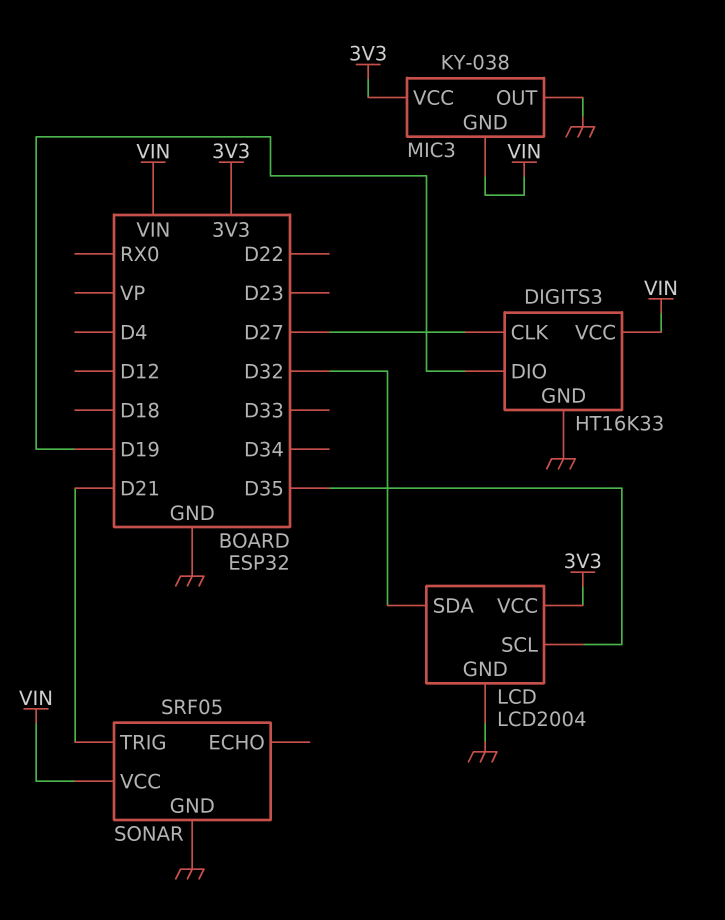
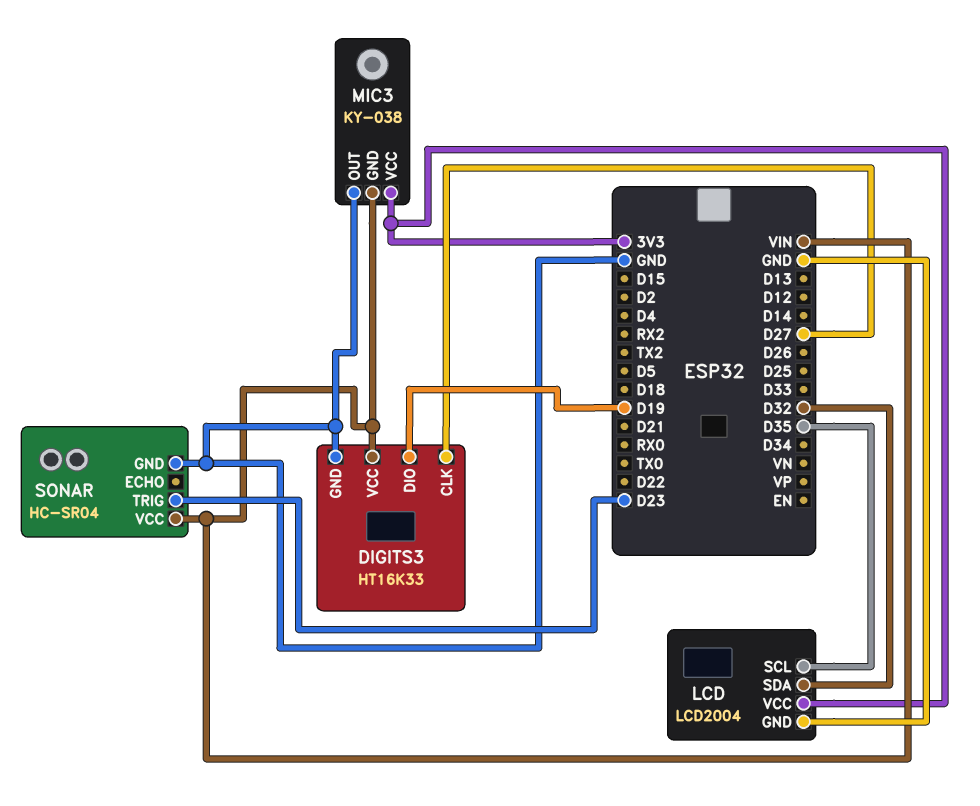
SONAR: SRF05 -> HC-SR04
SONAR pin TRIG: D21 -> D23

